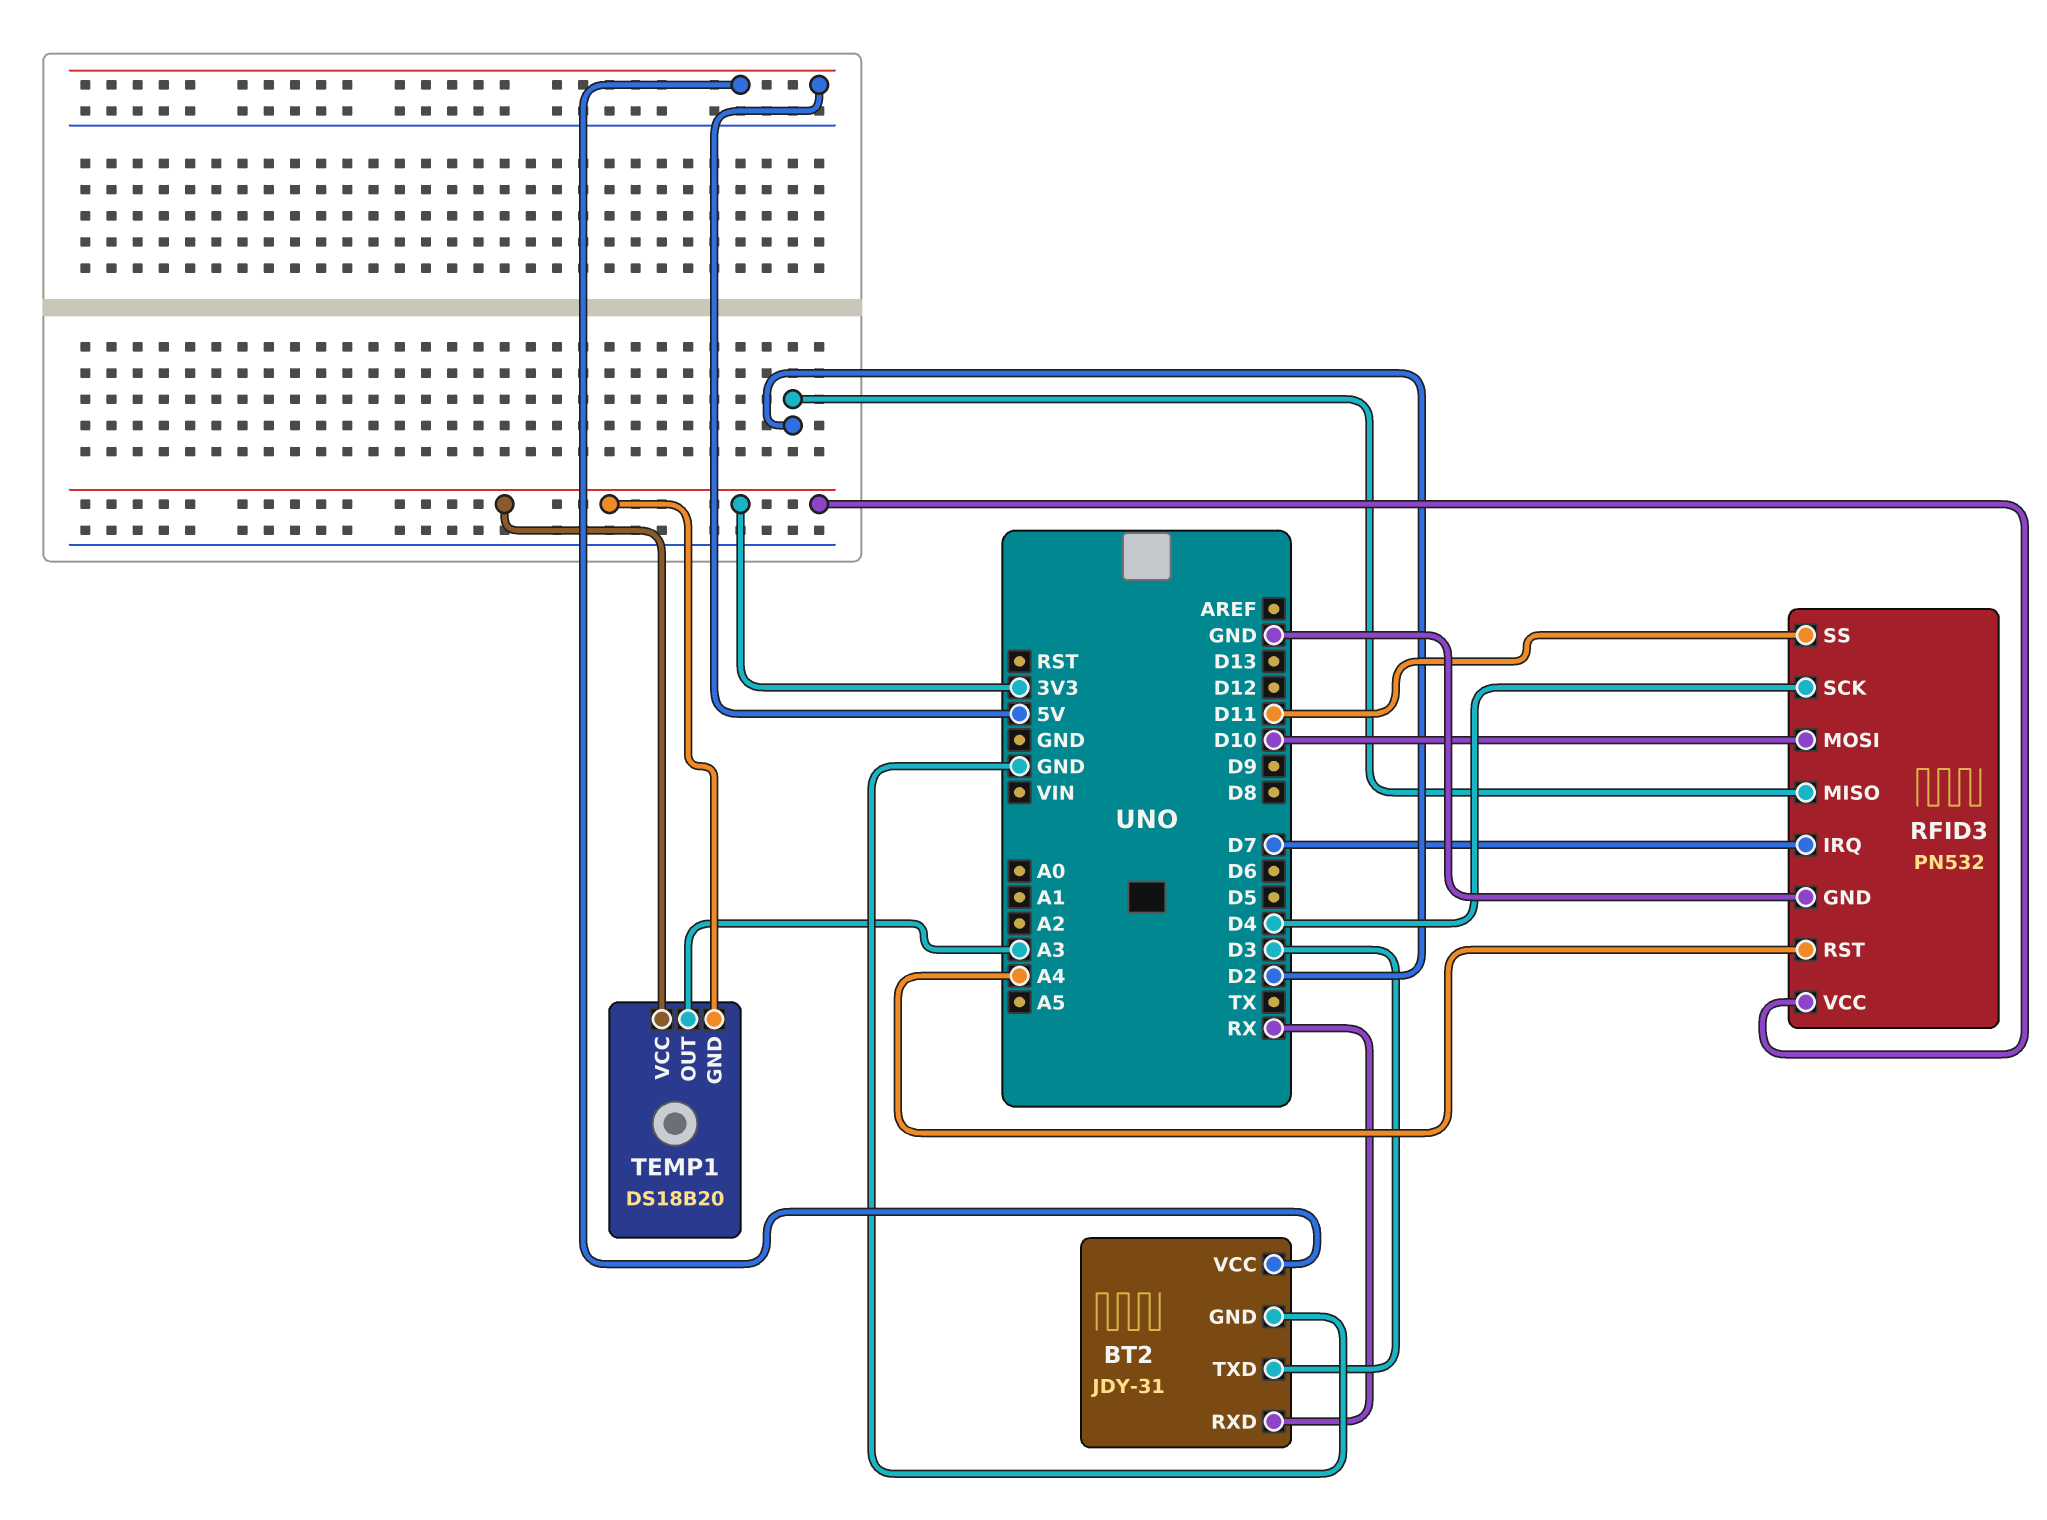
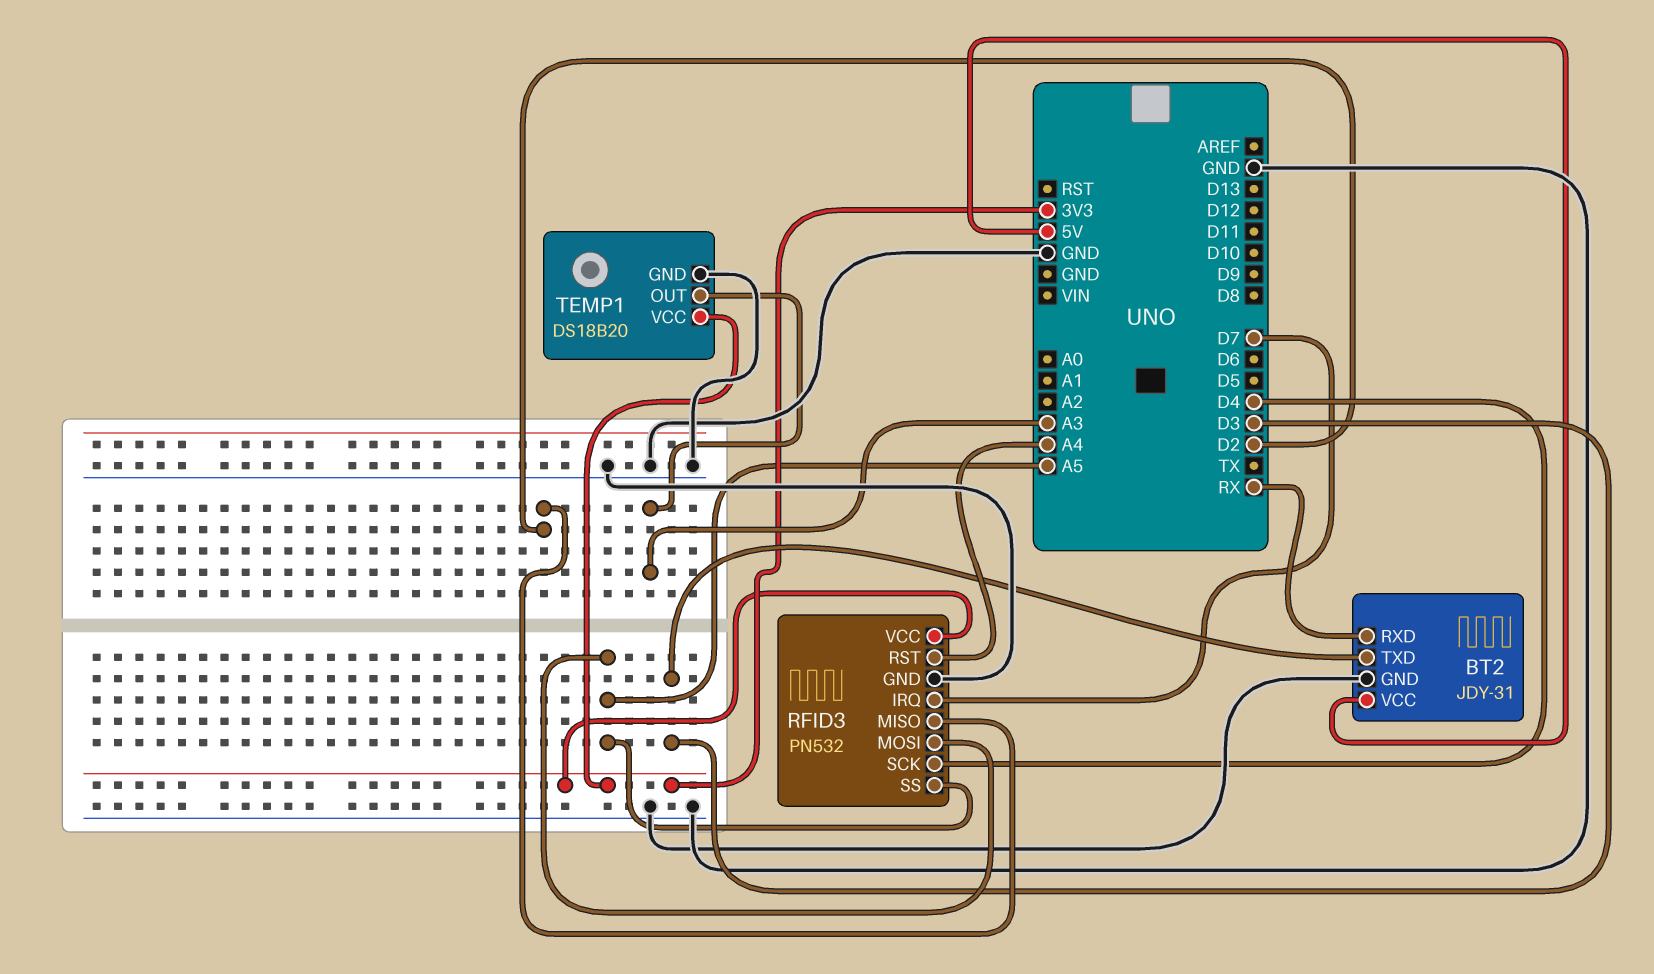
RFID3 pin MOSI: D10 -> A5
RFID3 pin SS: D11 -> A5
TEMP1 pin GND: 3V3 -> GND

